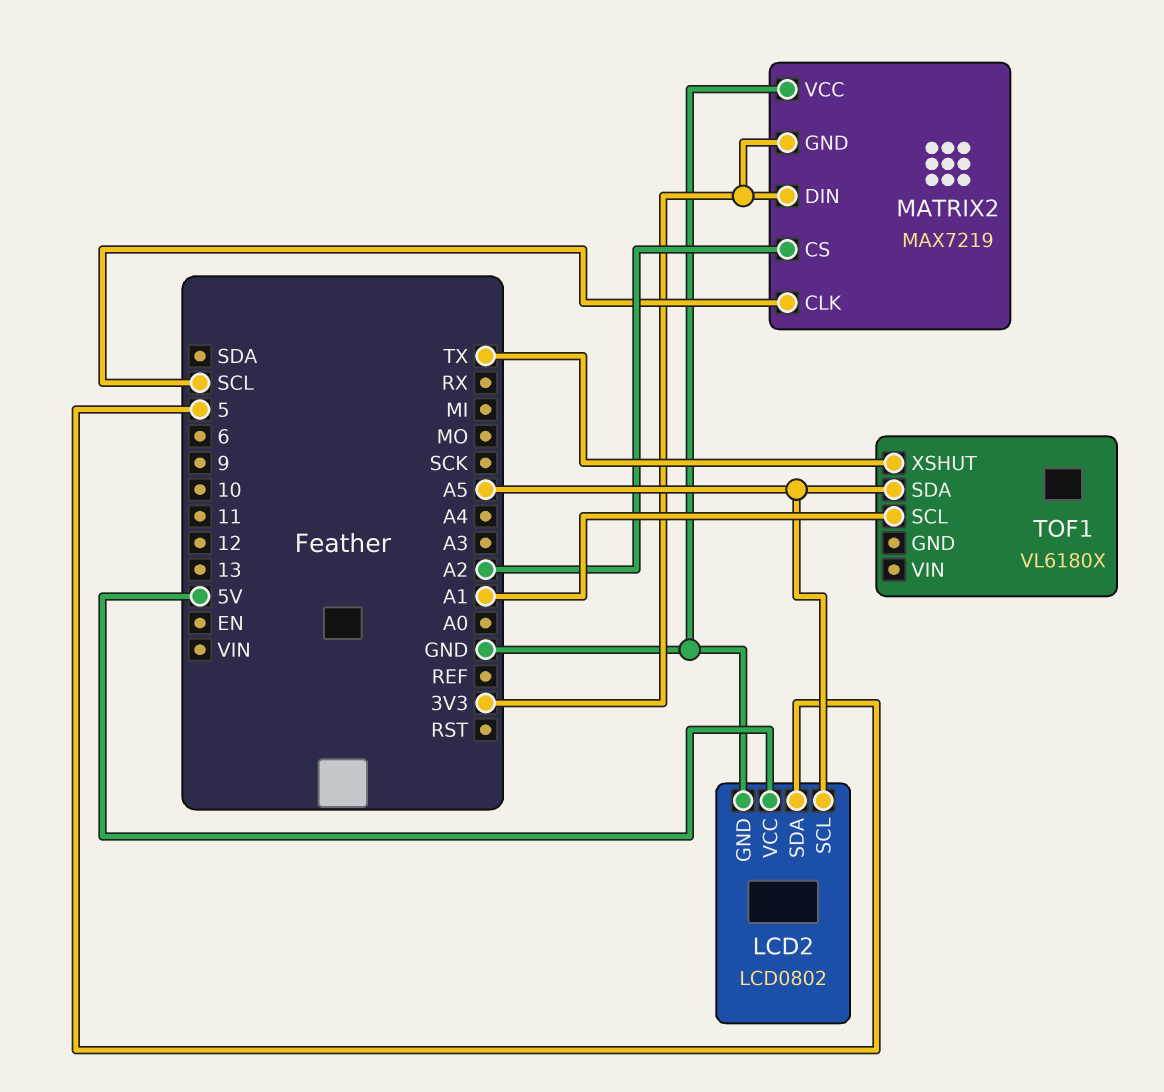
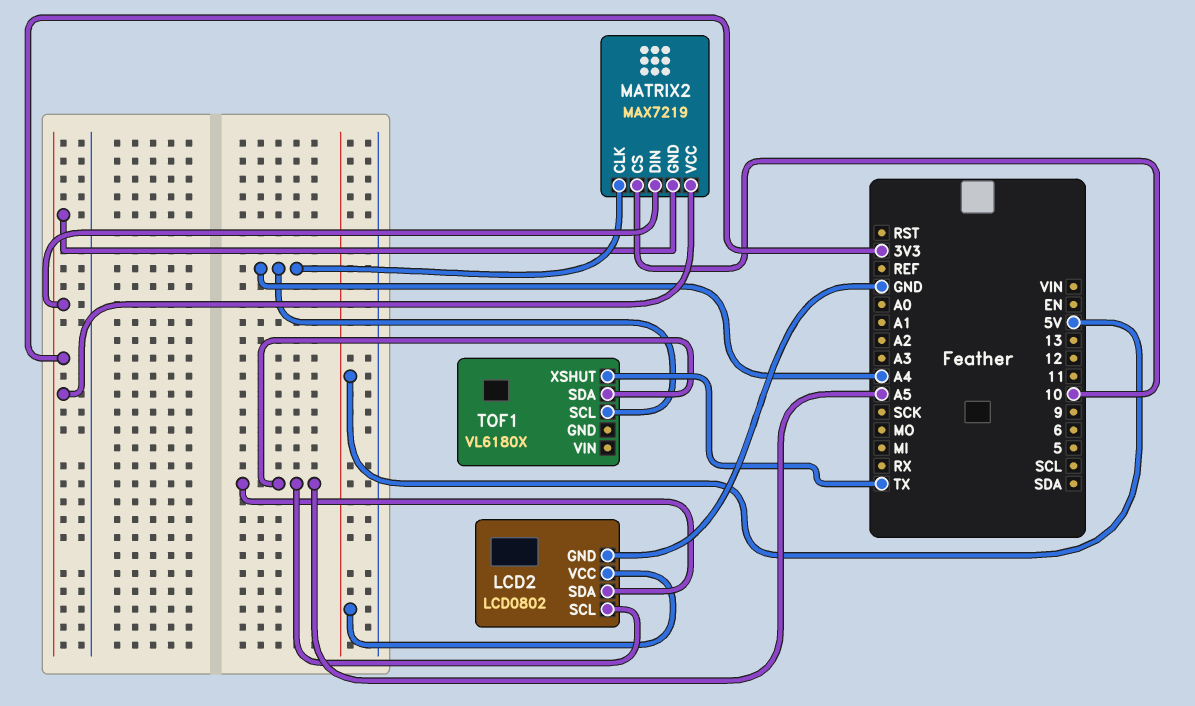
LCD2 pin SDA: 5 -> A5
MATRIX2 pin CLK: SCL -> A4
MATRIX2 pin CS: A2 -> 10
MATRIX2 pin VCC: GND -> 3V3
TOF1 pin SCL: A1 -> A4

